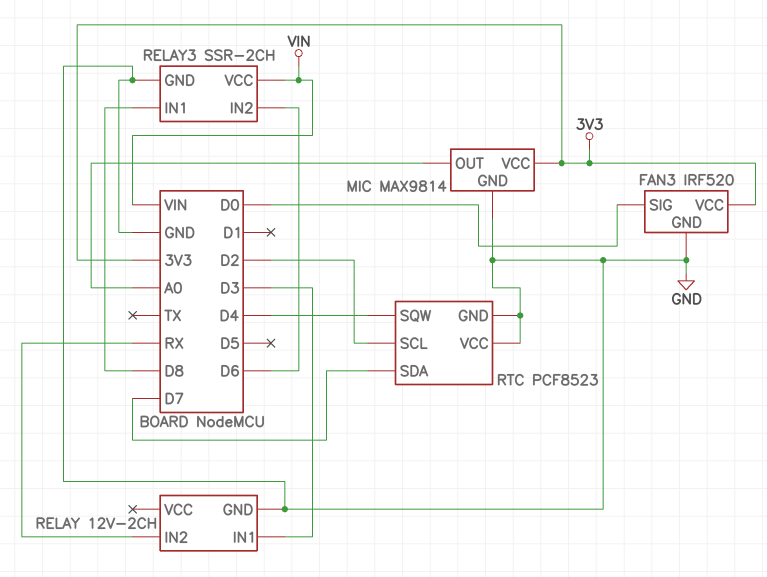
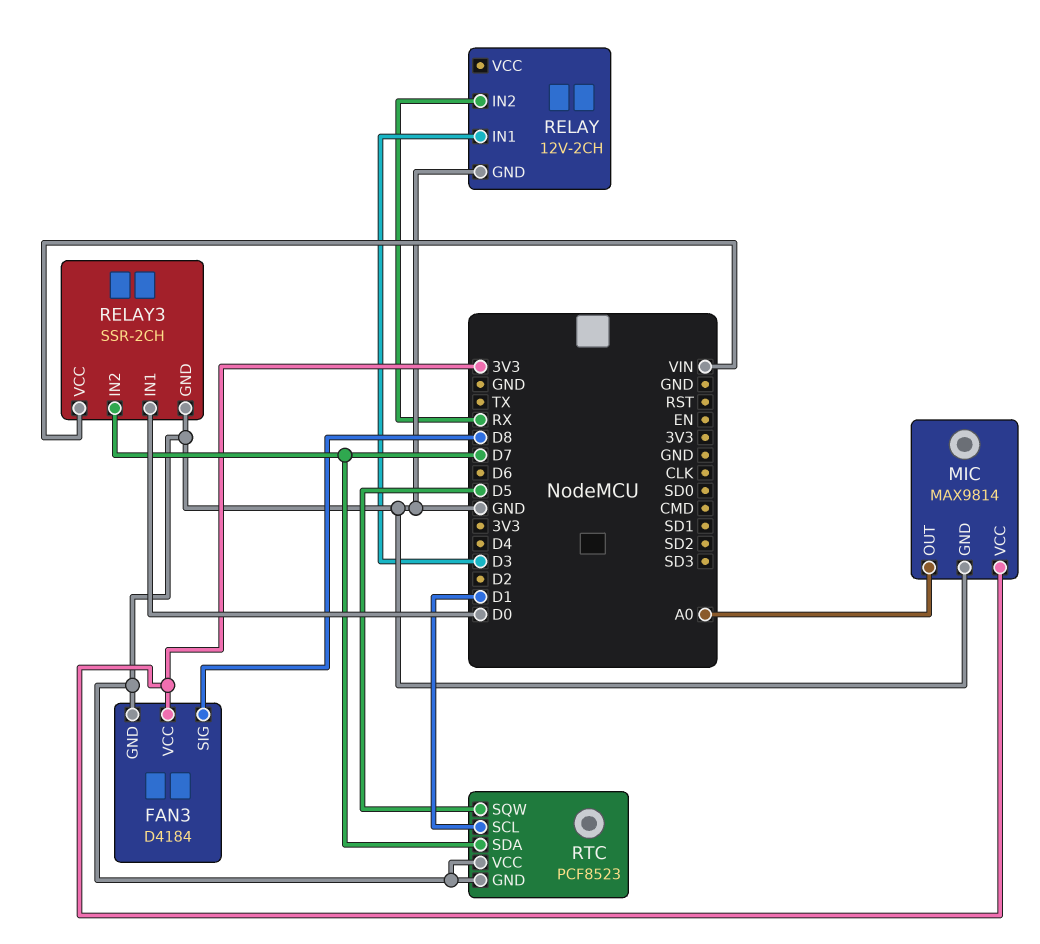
FAN3: IRF520 -> D4184
FAN3 pin SIG: D0 -> D8
RELAY3 pin IN1: D8 -> D0
RELAY3 pin IN2: D6 -> D7
RTC pin SCL: D2 -> D1
RTC pin SQW: D4 -> D5

